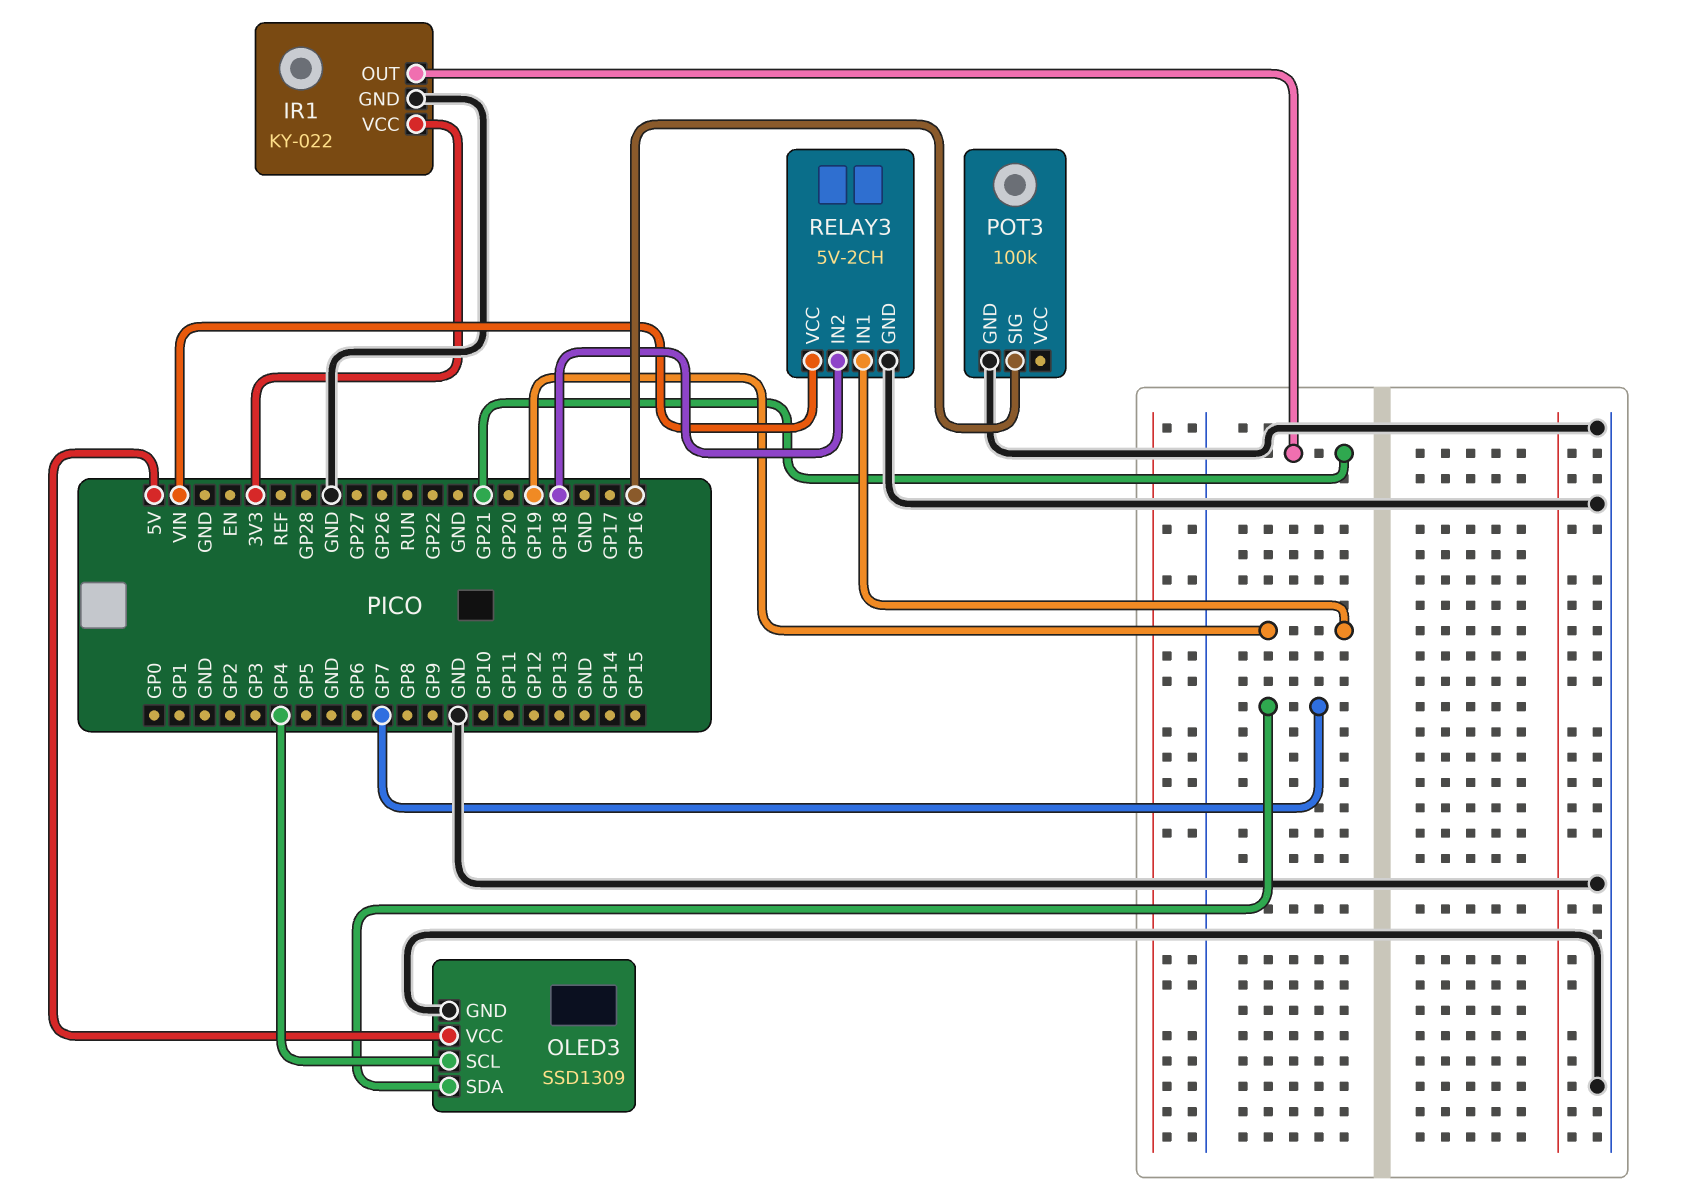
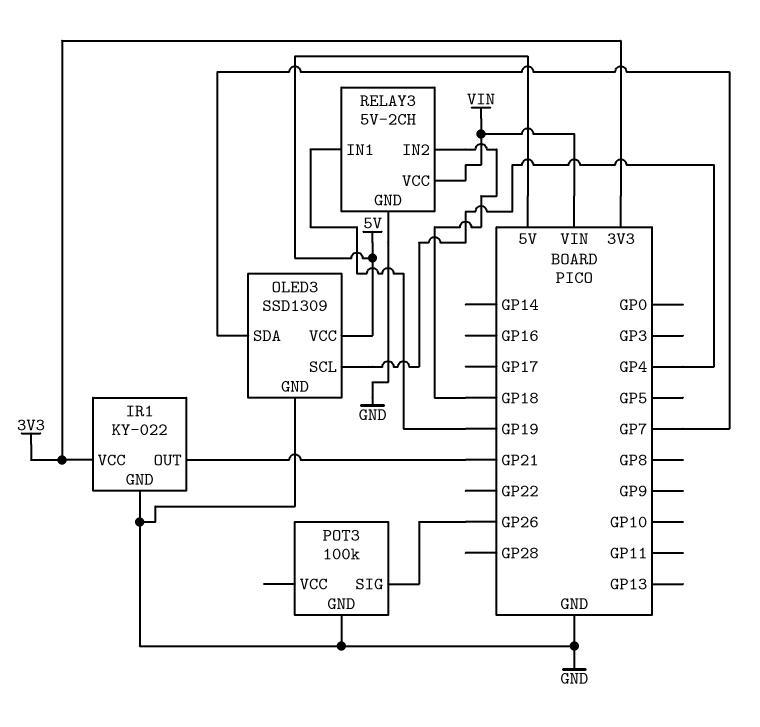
POT3 pin SIG: GP16 -> GP26

